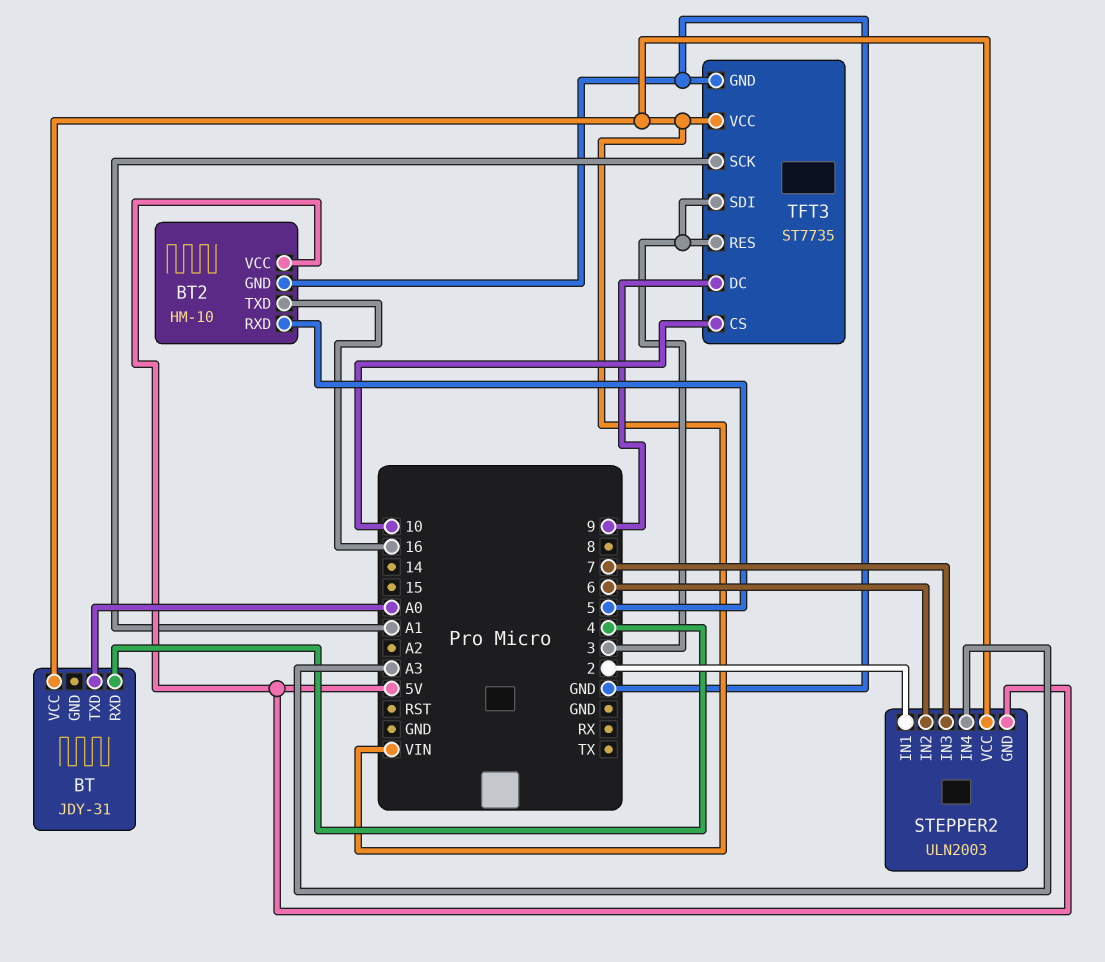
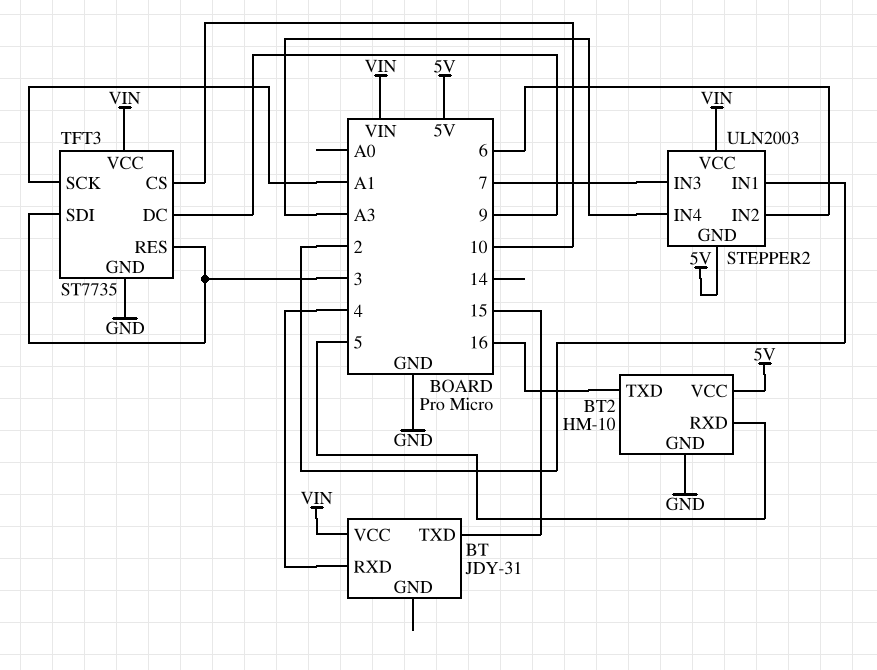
BT pin TXD: A0 -> 15

